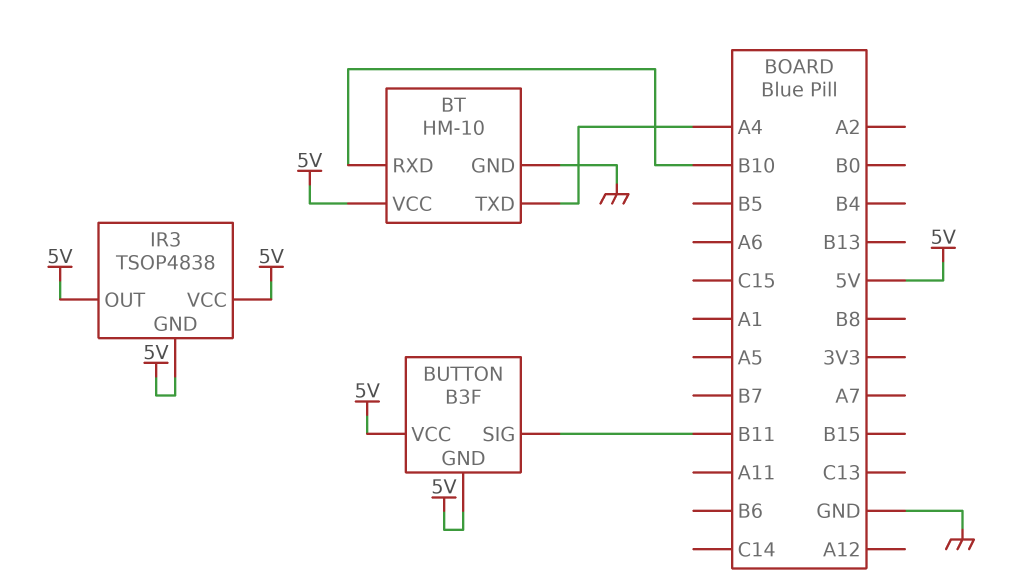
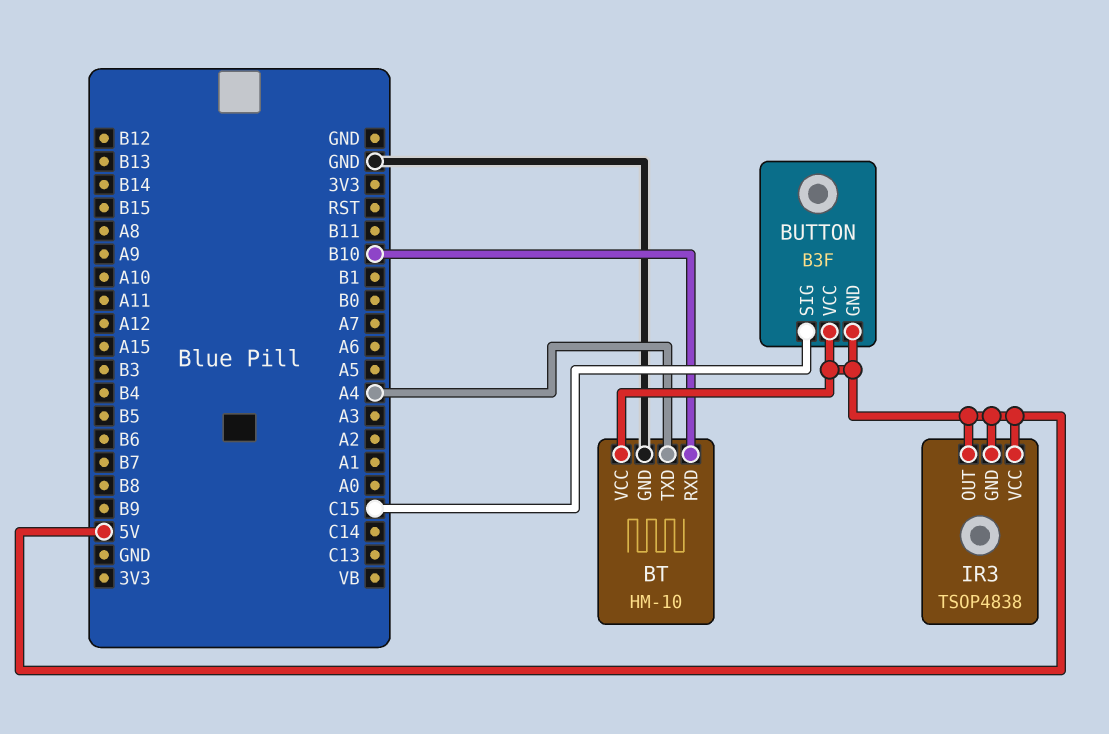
BUTTON pin SIG: B11 -> C15

